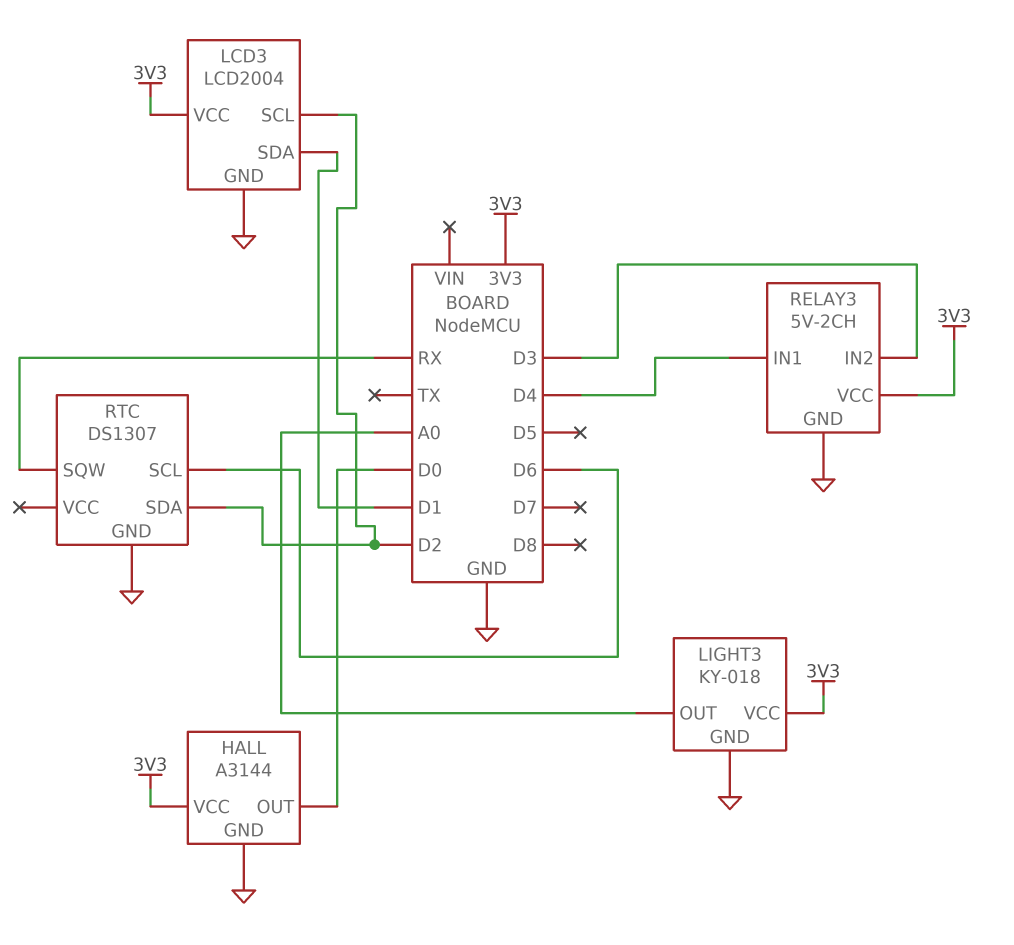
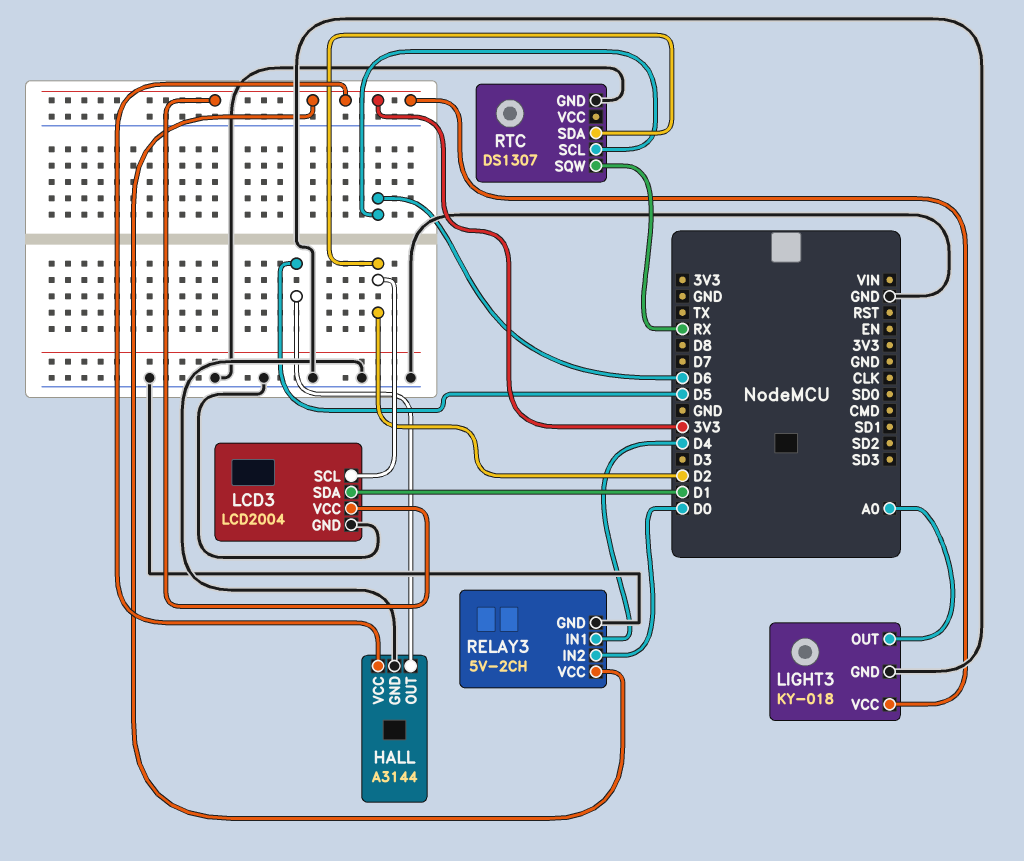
HALL pin OUT: D0 -> D5
RELAY3 pin IN2: D3 -> D0

